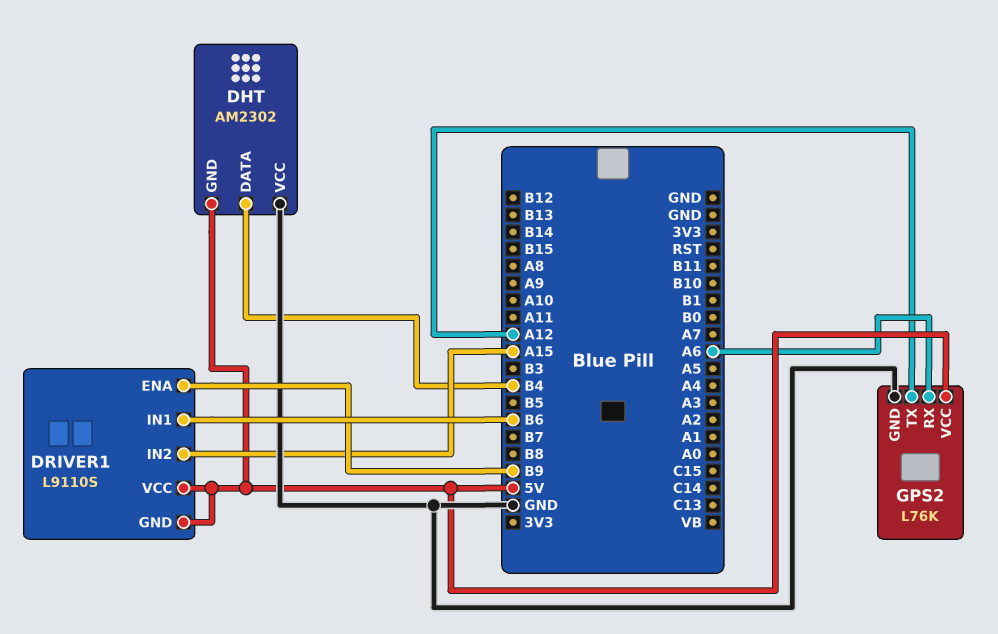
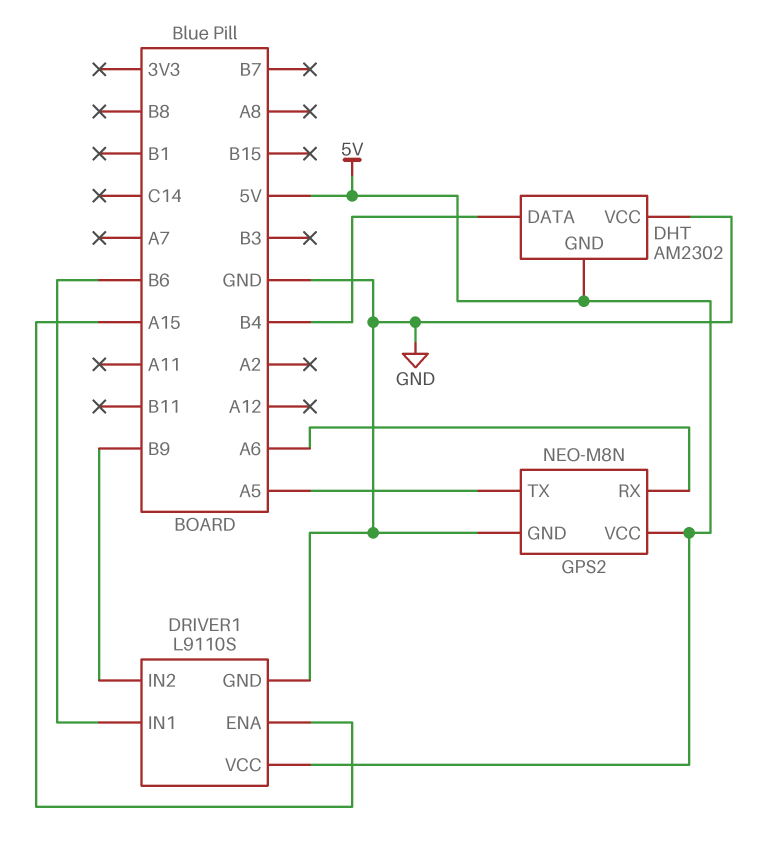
DRIVER1 pin ENA: B9 -> A15
DRIVER1 pin GND: 5V -> GND
DRIVER1 pin IN2: A15 -> B9
GPS2: L76K -> NEO-M8N
GPS2 pin TX: A12 -> A5

